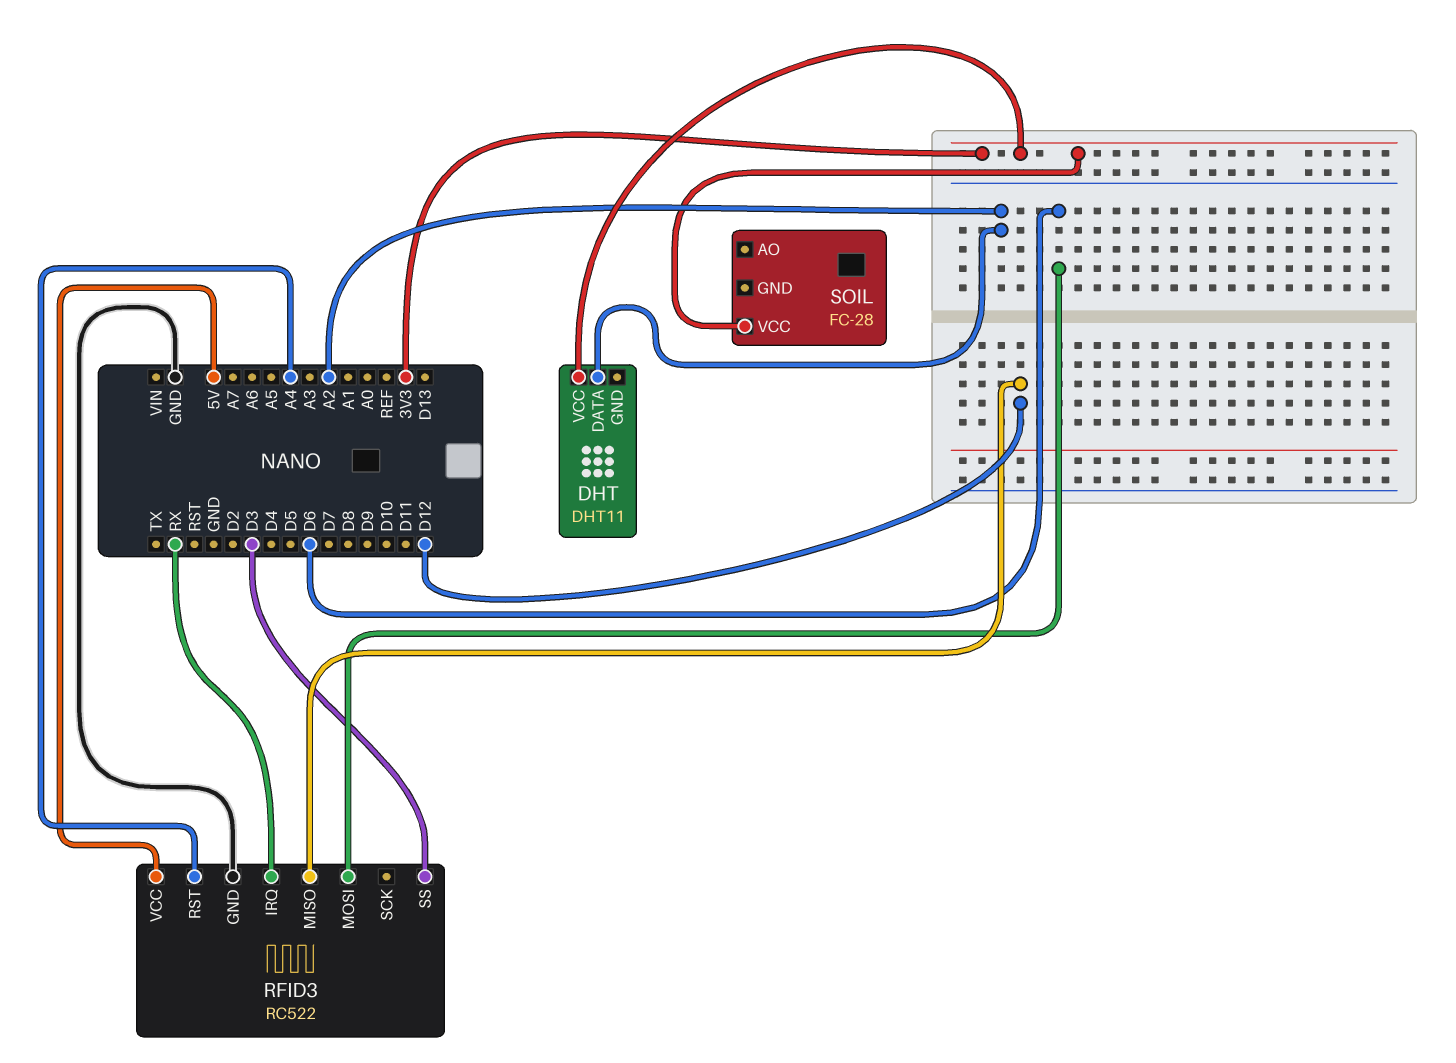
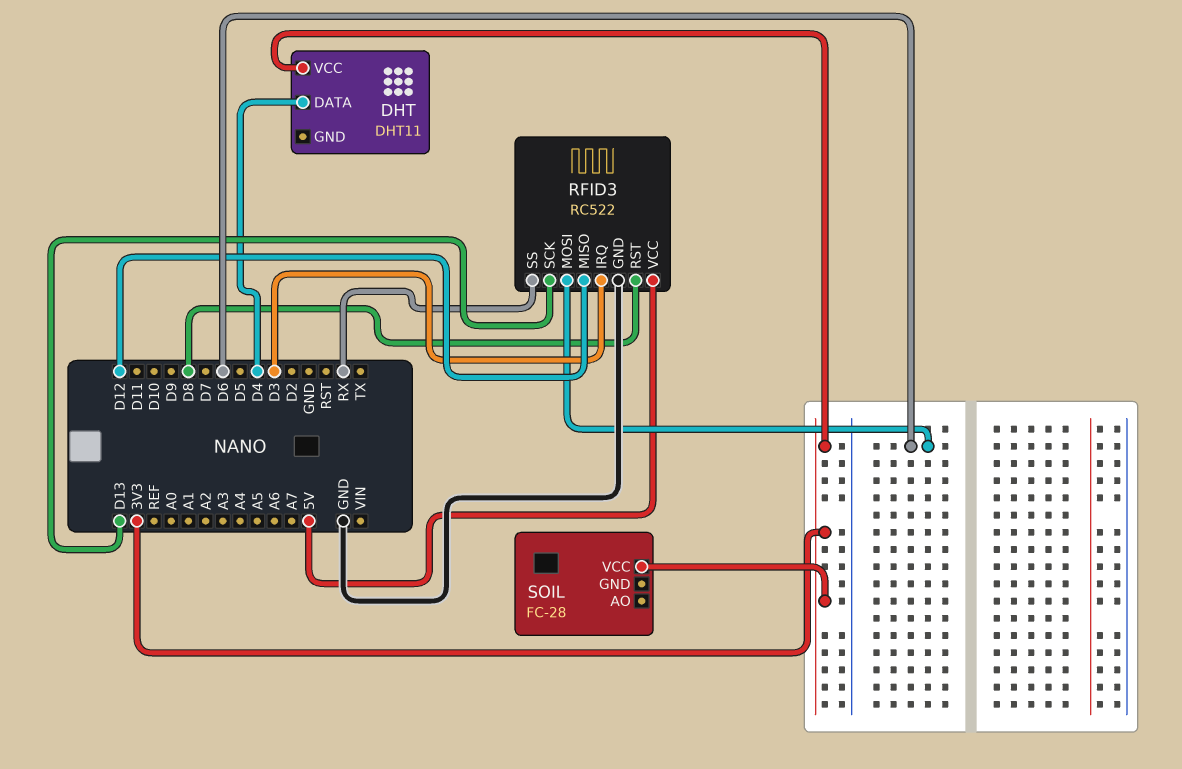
DHT pin DATA: A2 -> D4
RFID3 pin IRQ: RX -> D3
RFID3 pin RST: A4 -> D8
RFID3 pin SCK: none -> D13
RFID3 pin SS: D3 -> RX

